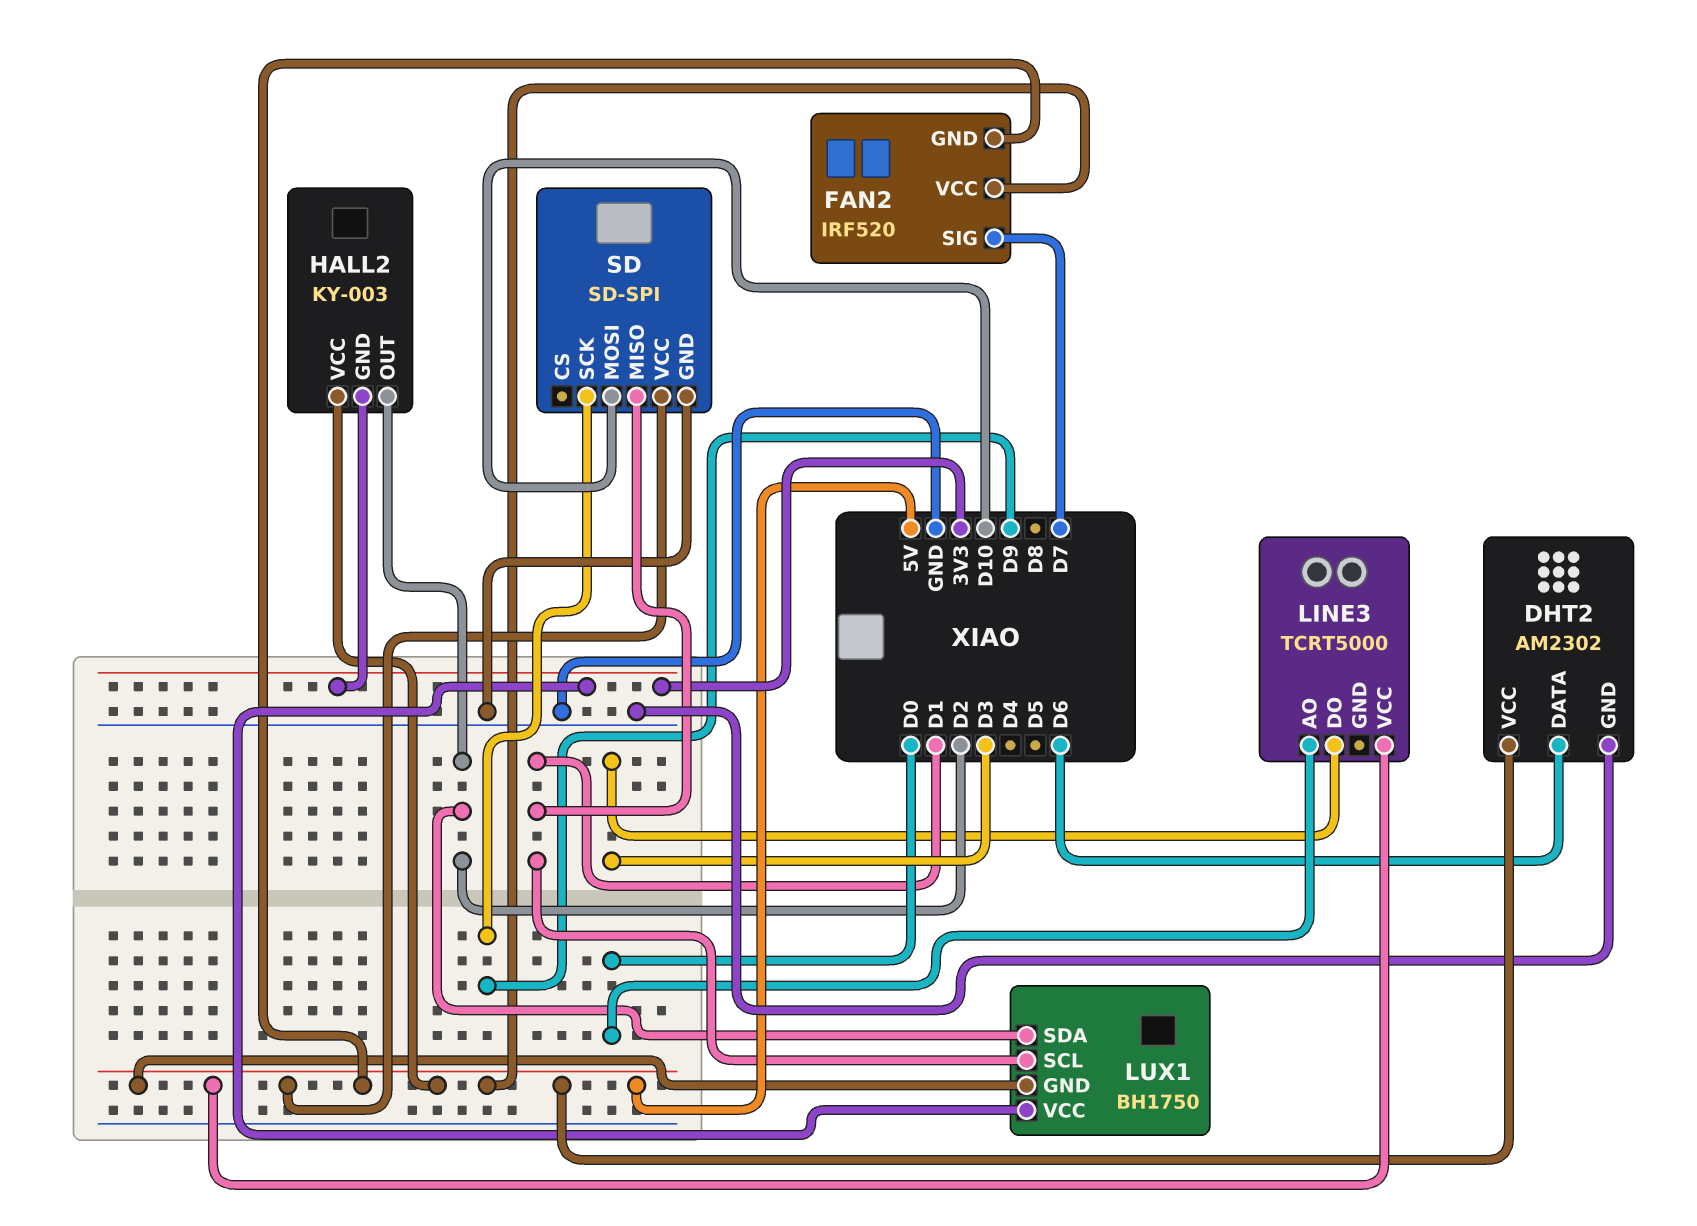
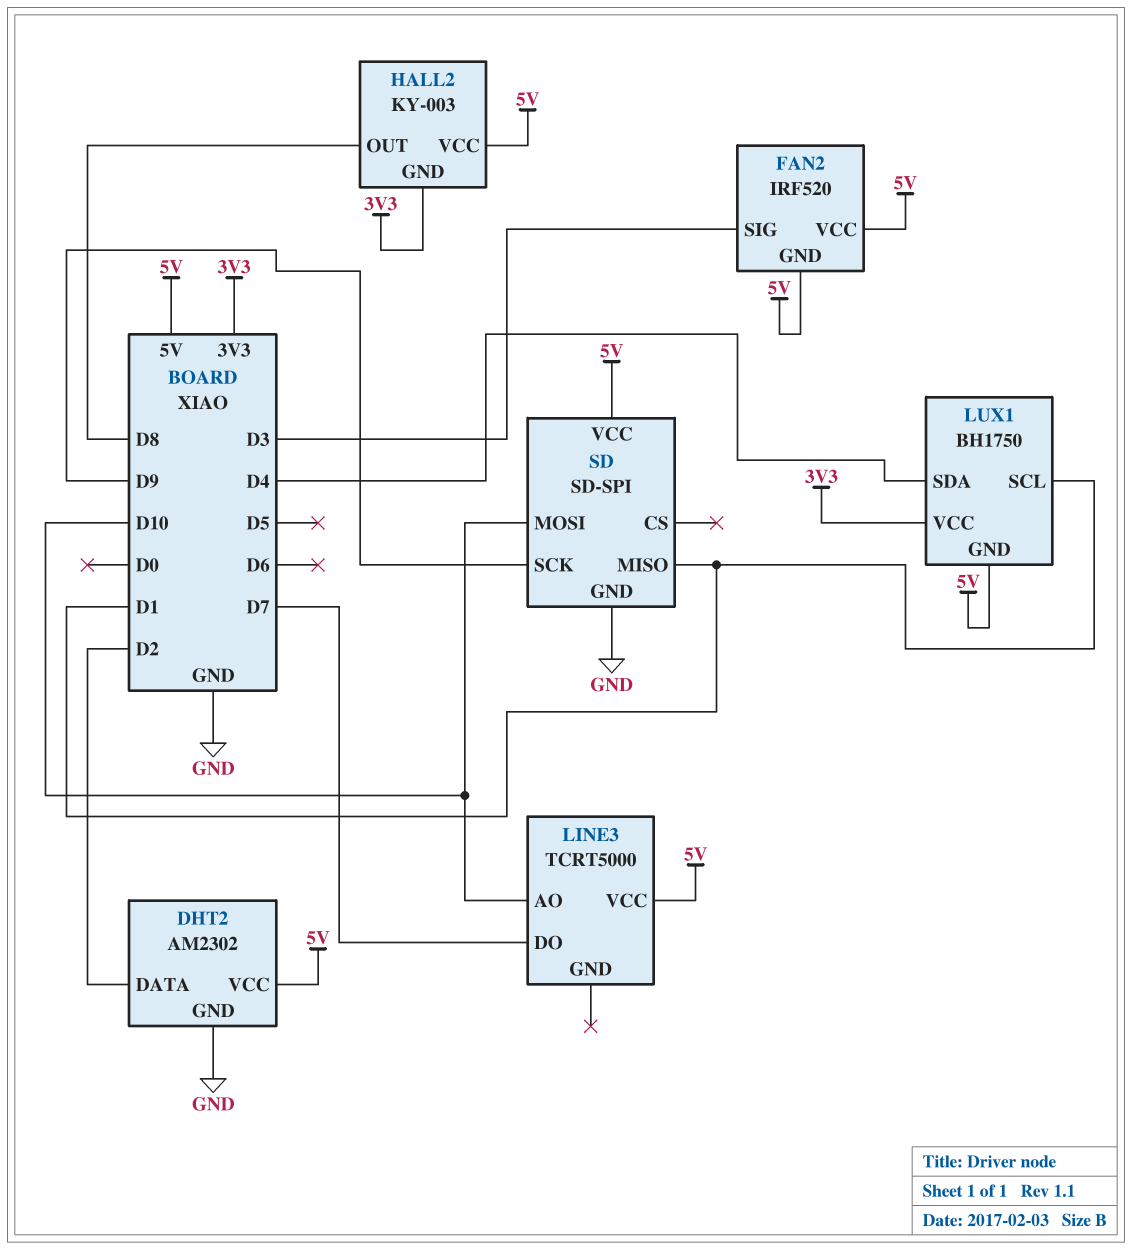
DHT2 pin DATA: D6 -> D2
FAN2 pin SIG: D7 -> D3
HALL2 pin OUT: D2 -> D8
LINE3 pin AO: D0 -> D10
LINE3 pin DO: D3 -> D7
LUX1 pin SDA: D2 -> D4

